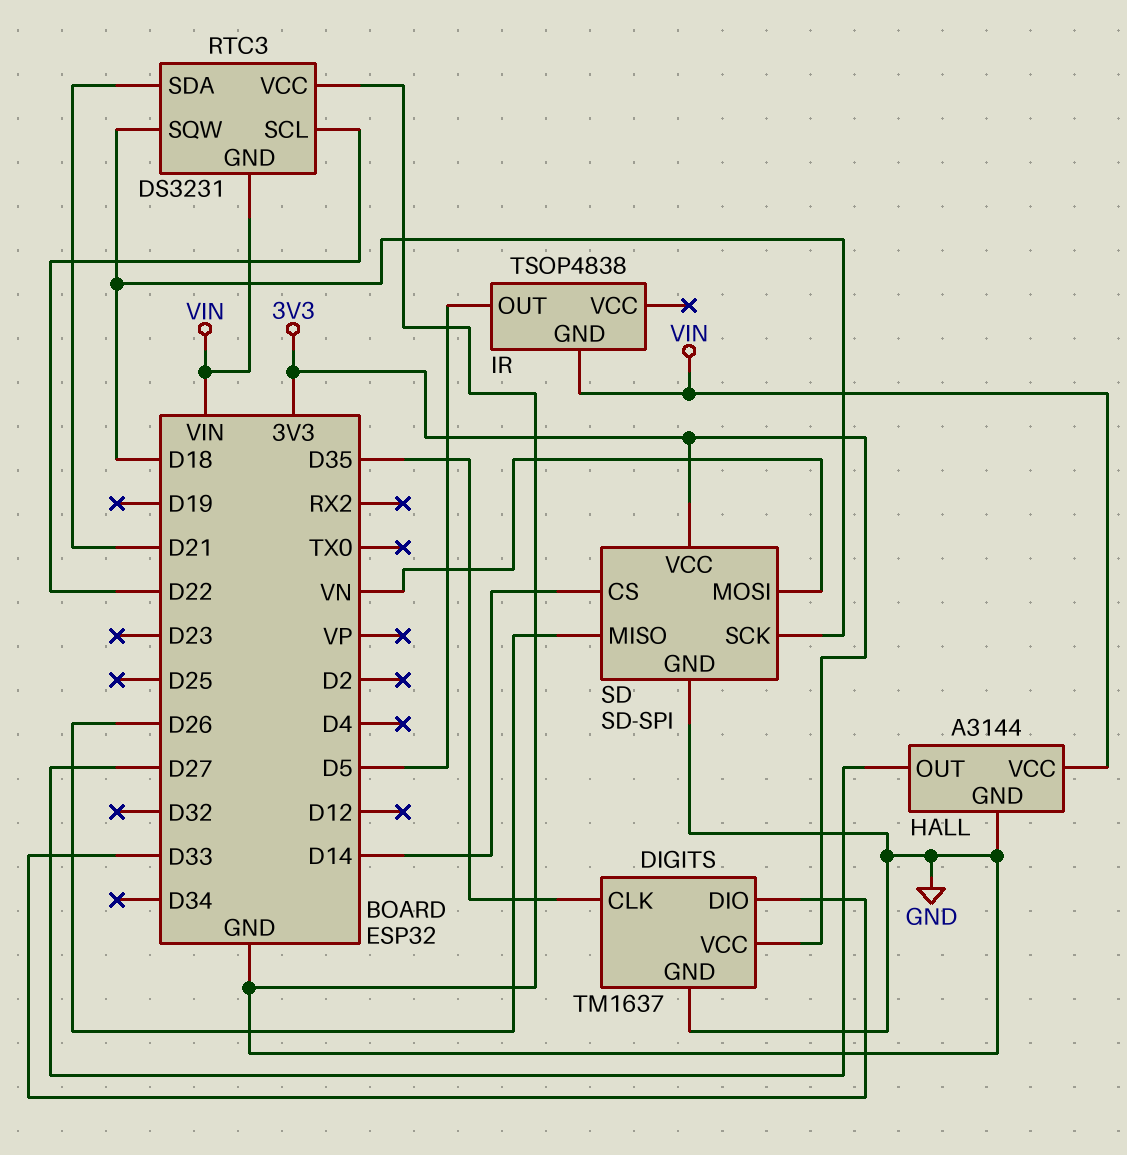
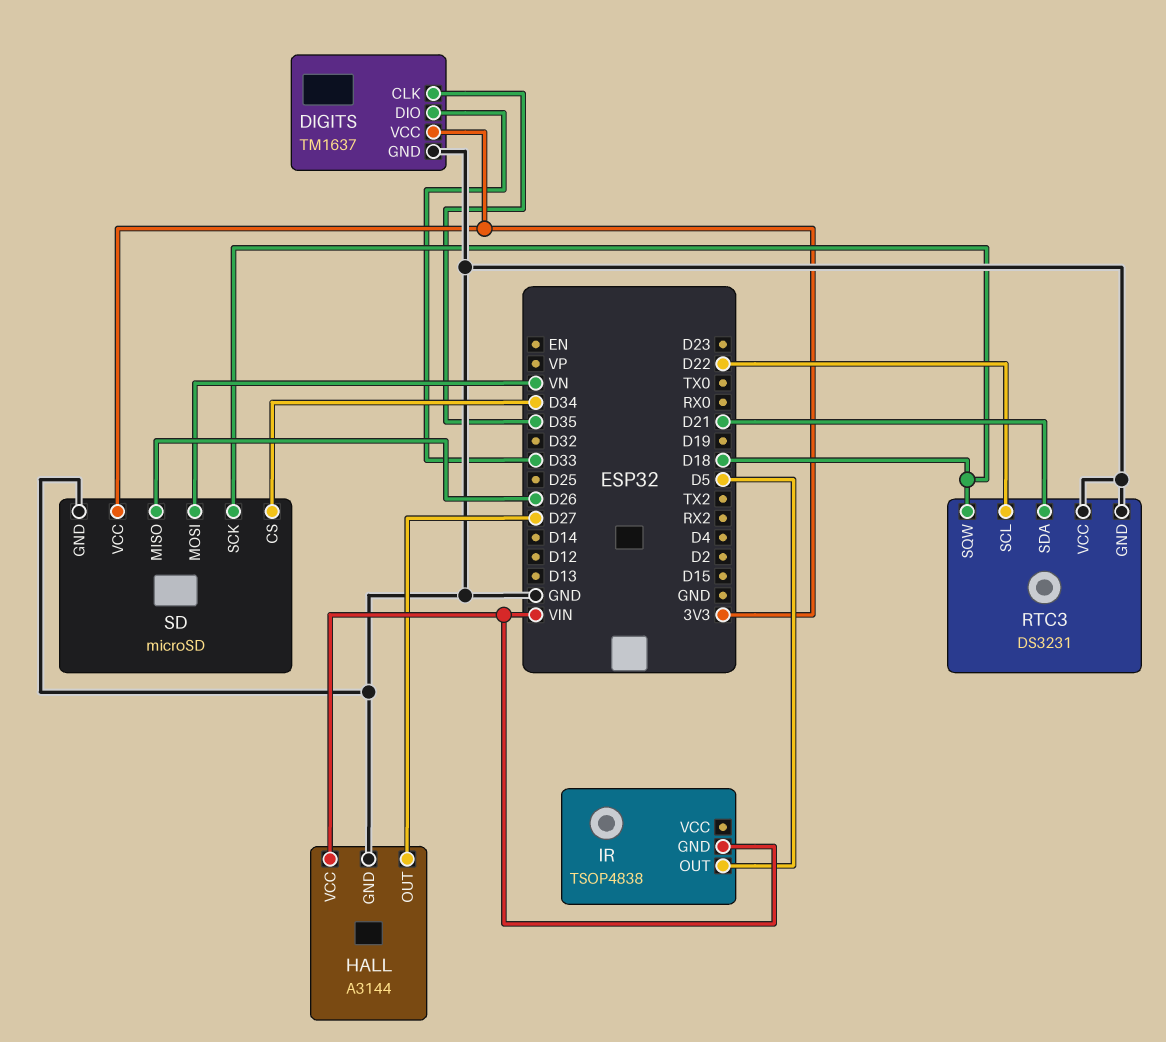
RTC3 pin GND: VIN -> GND
SD: SD-SPI -> microSD
SD pin CS: D14 -> D34

